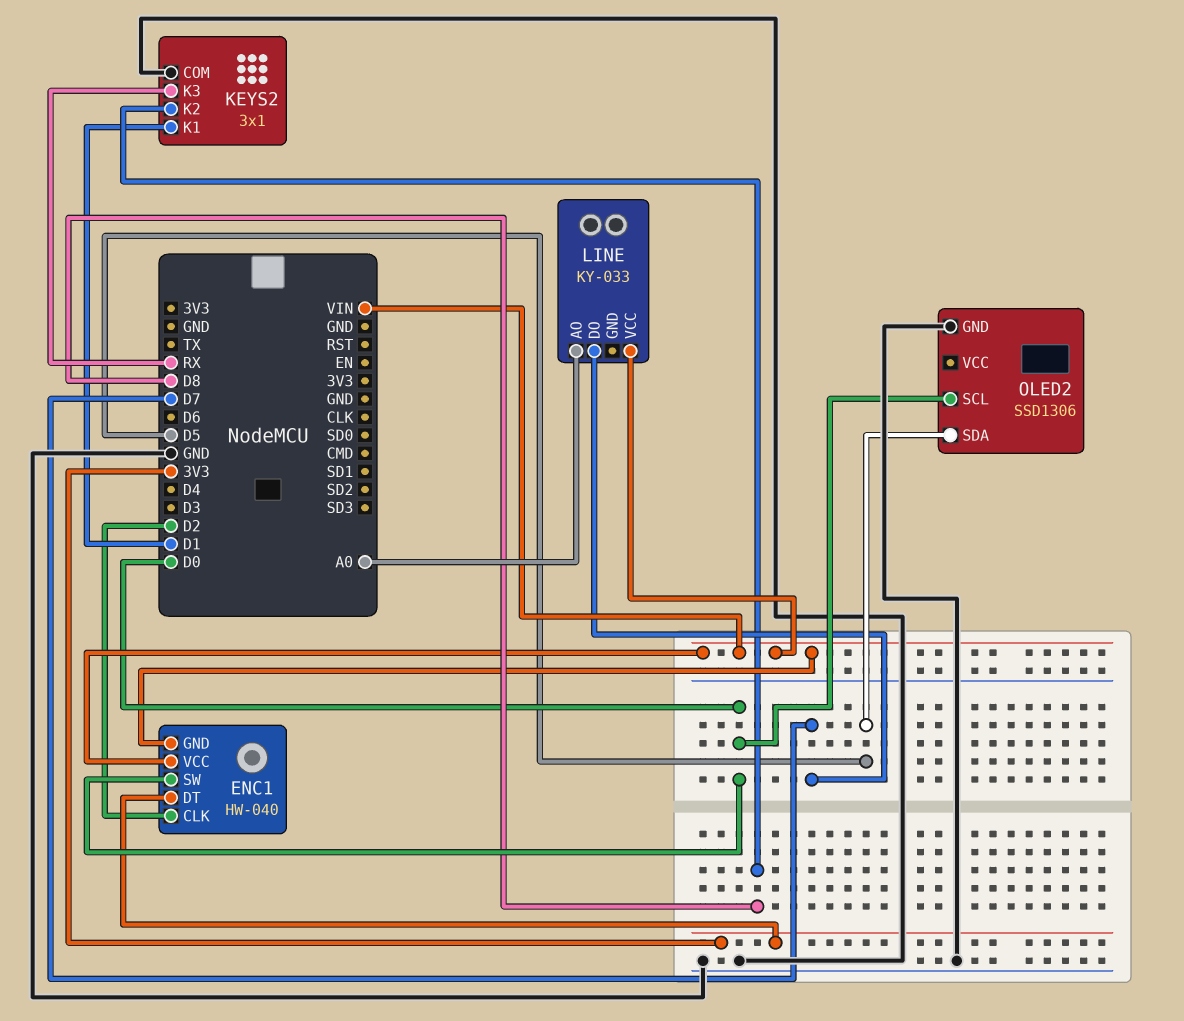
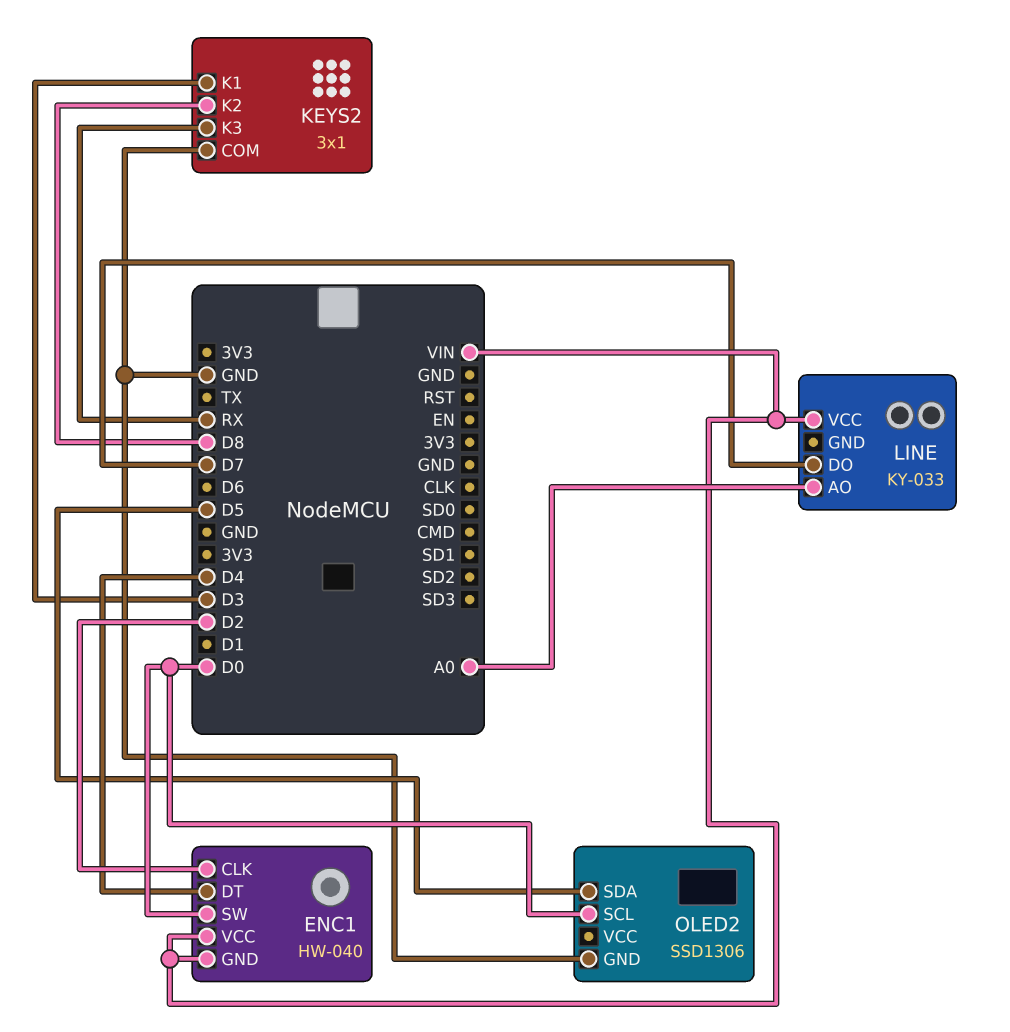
ENC1 pin DT: 3V3 -> D4
KEYS2 pin K1: D1 -> D3

